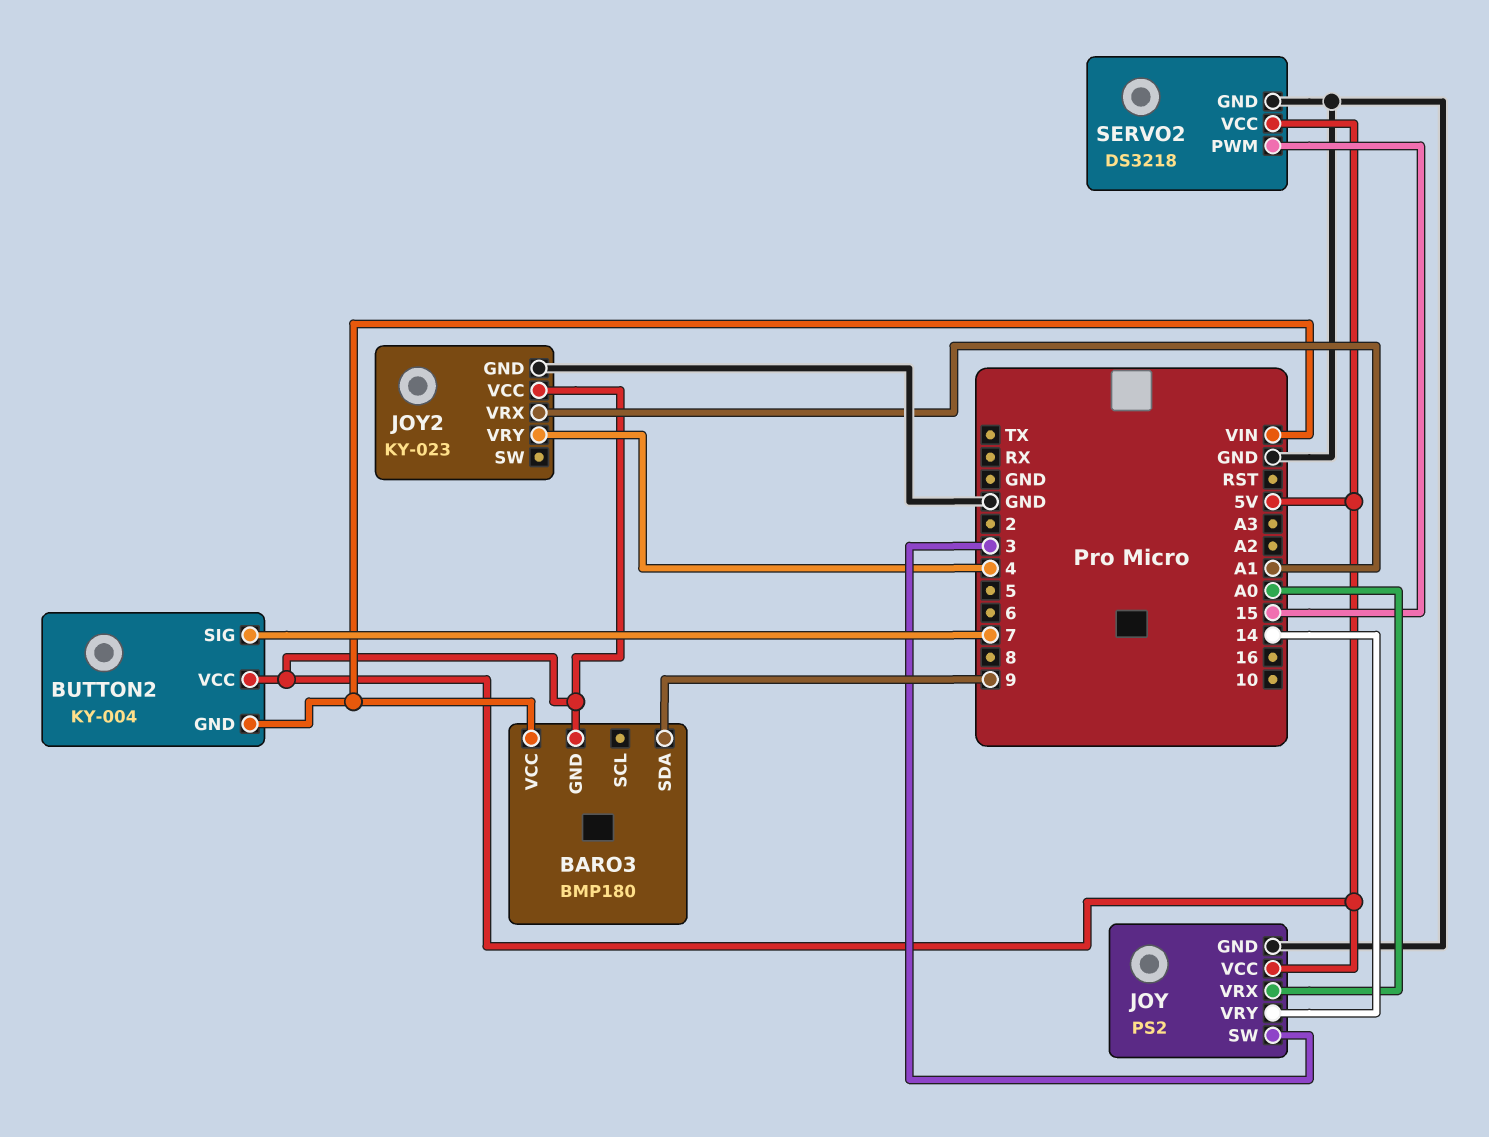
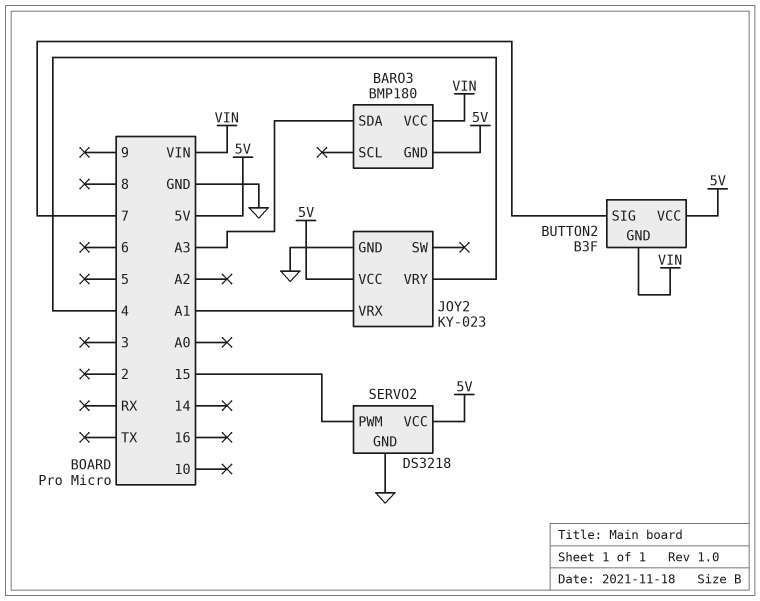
BARO3 pin SDA: 9 -> A3
BUTTON2: KY-004 -> B3F
JOY: PS2 -> none
JOY pin GND: GND -> none
JOY pin SW: 3 -> none
JOY pin VCC: 5V -> none
JOY pin VRX: A0 -> none
JOY pin VRY: 14 -> none

